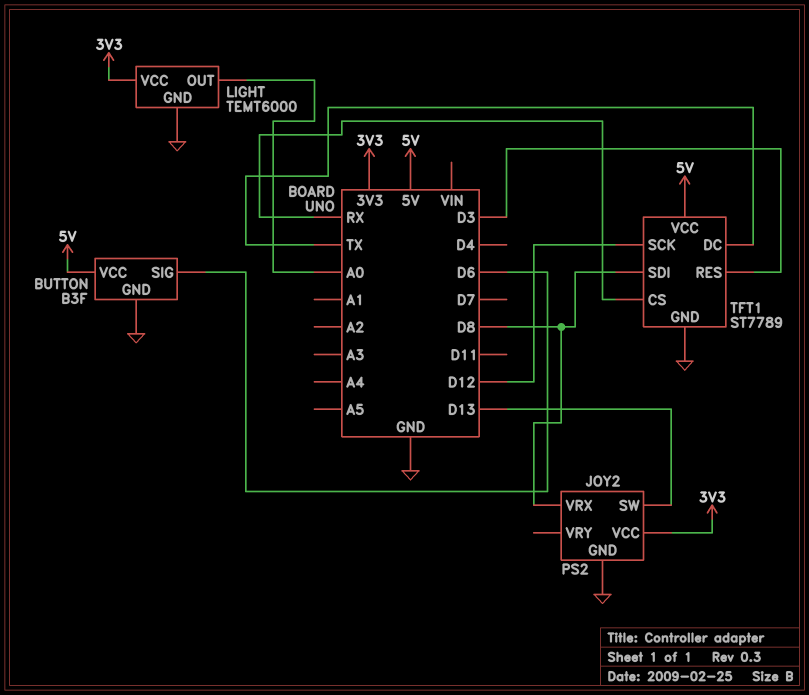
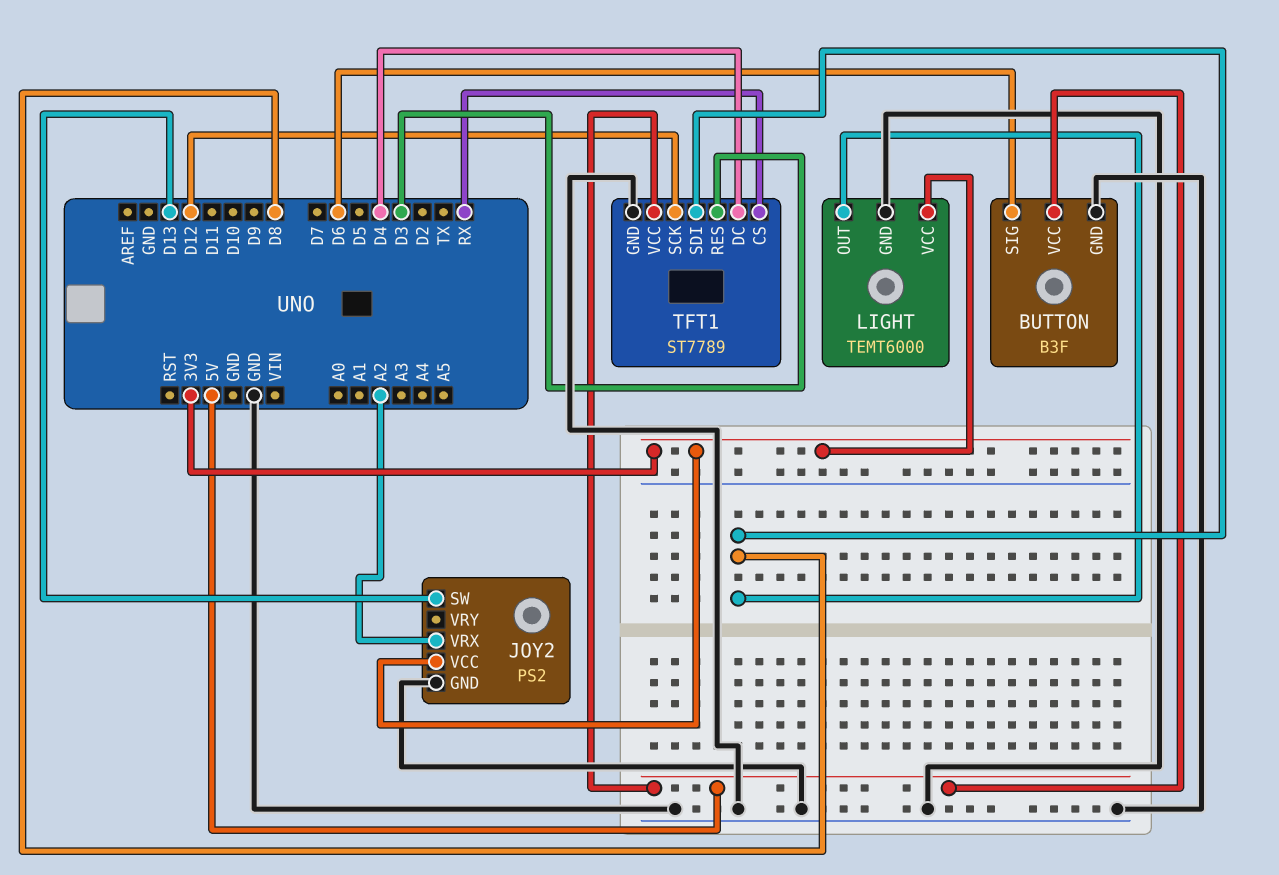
JOY2 pin VRX: D8 -> A2
LIGHT pin OUT: A0 -> D8
TFT1 pin DC: TX -> D4

